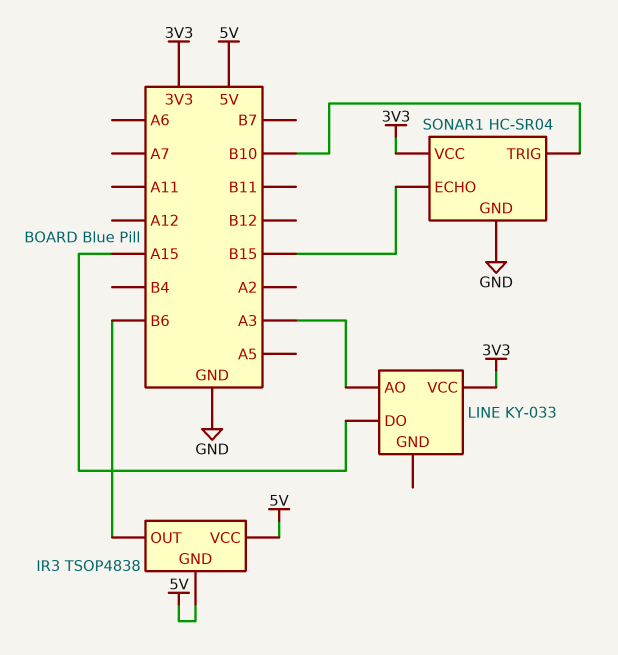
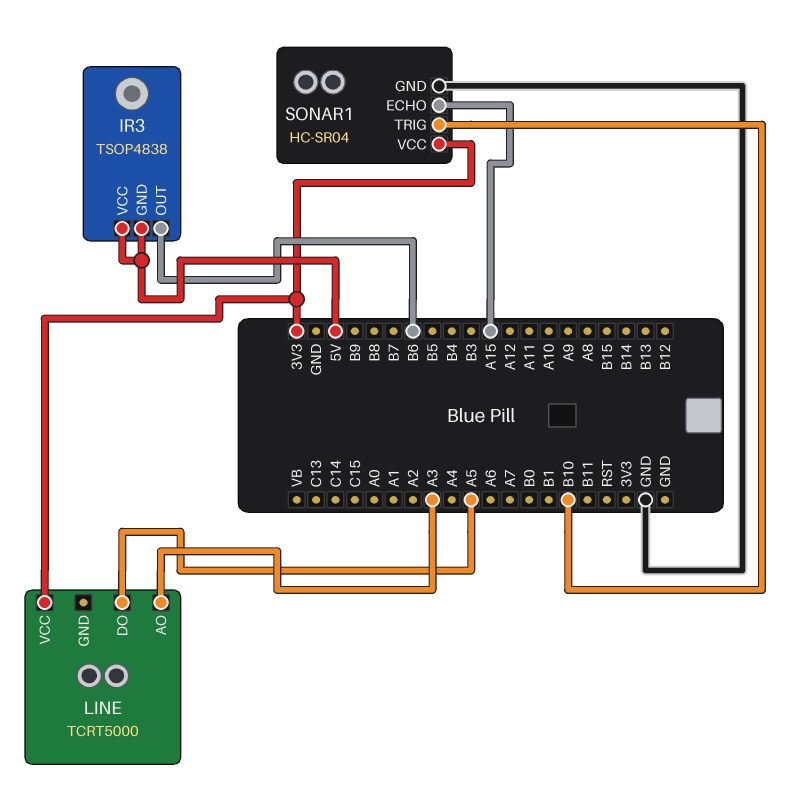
LINE: KY-033 -> TCRT5000
LINE pin DO: A15 -> A5
SONAR1 pin ECHO: B15 -> A15

